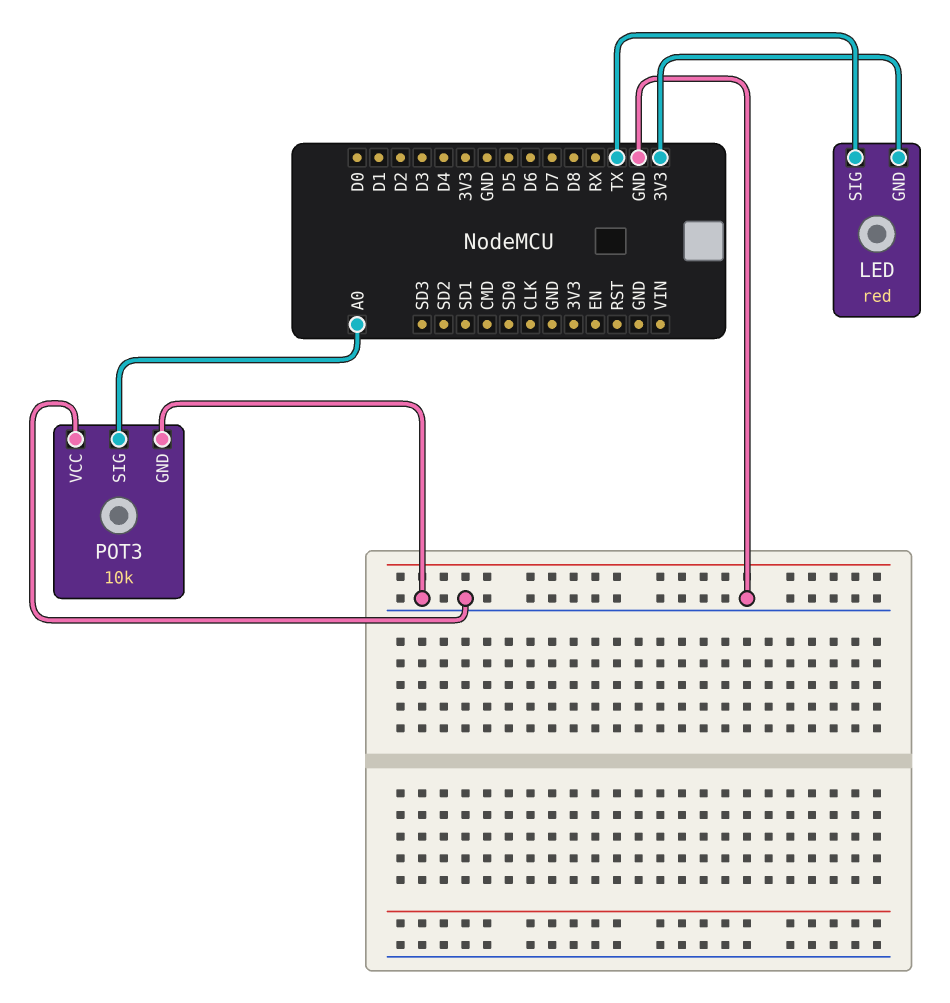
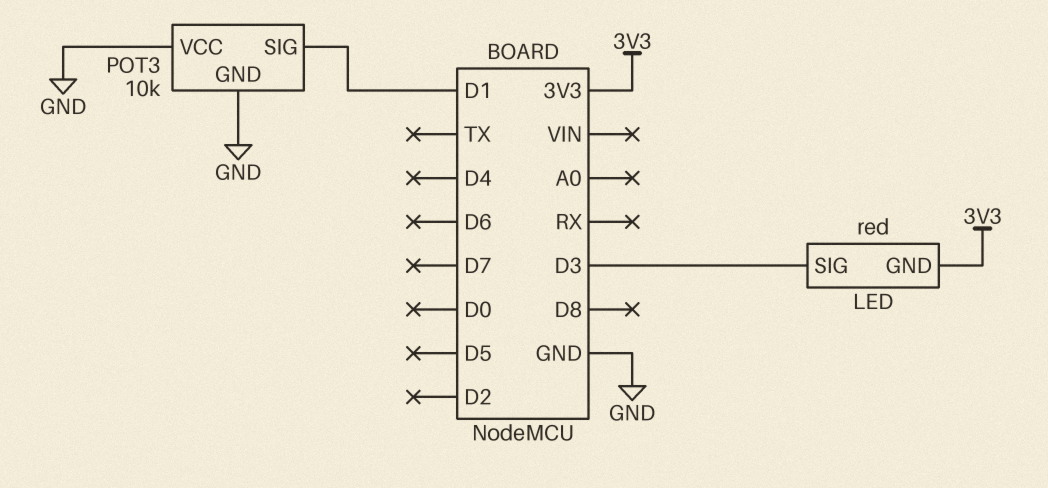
LED pin SIG: TX -> D3
POT3 pin SIG: A0 -> D1

